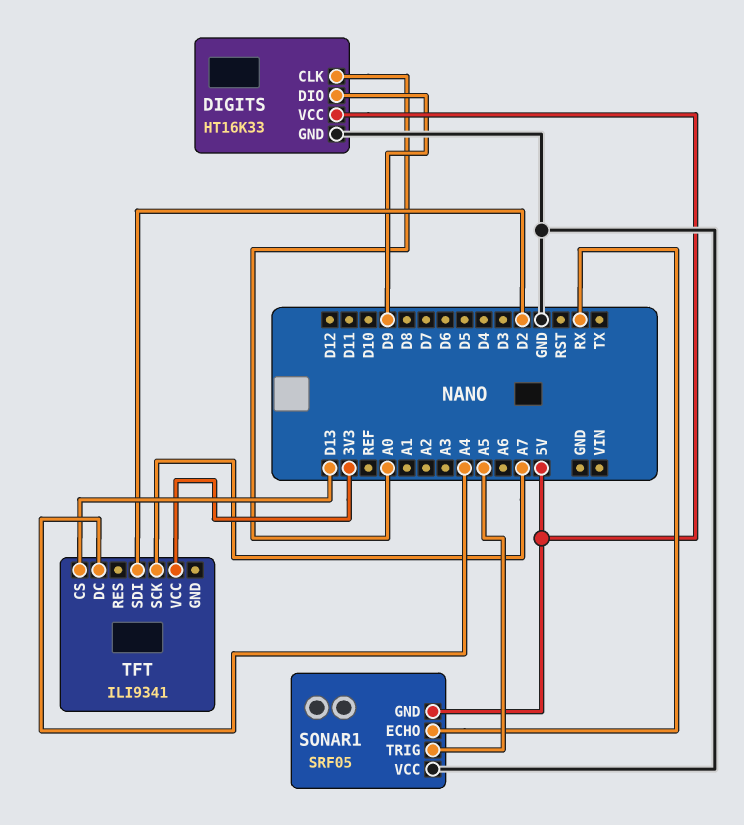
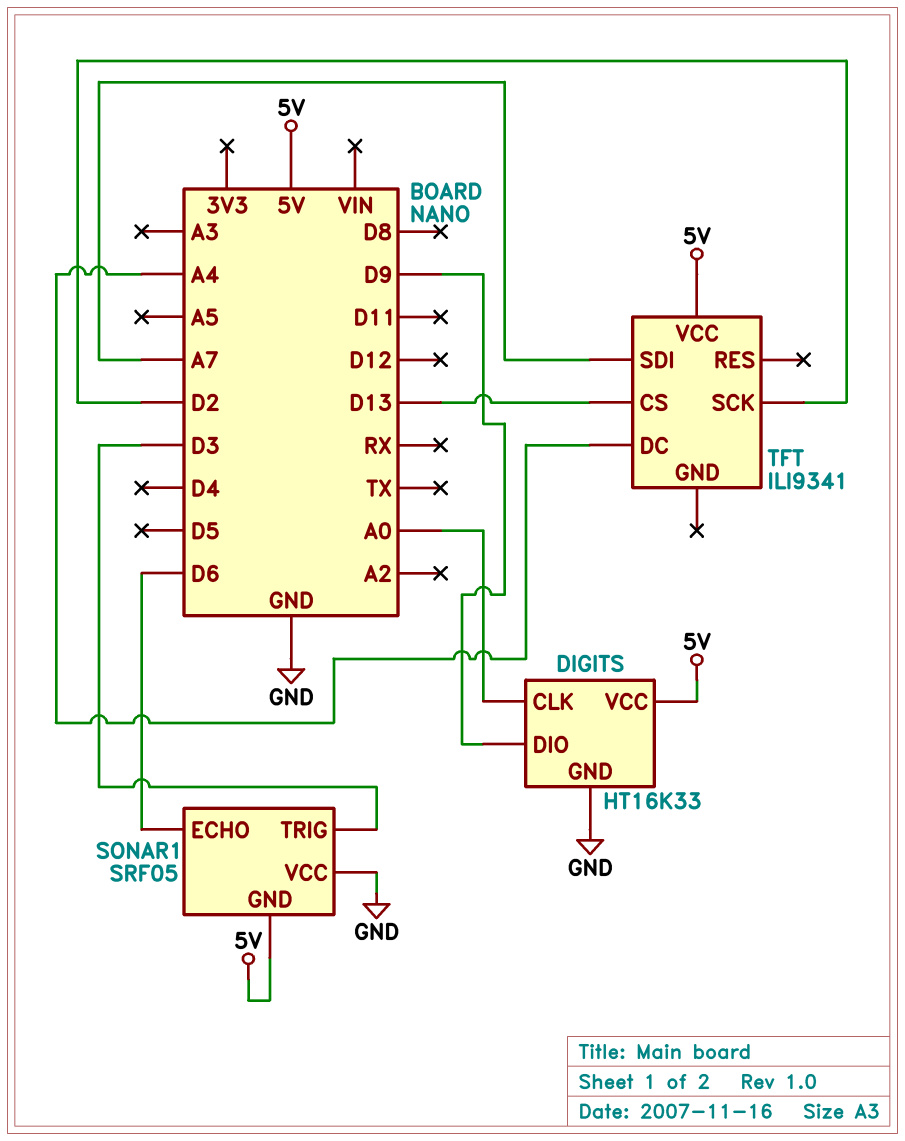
SONAR1 pin ECHO: RX -> D6
SONAR1 pin TRIG: A5 -> D3
TFT pin SCK: A7 -> D2
TFT pin SDI: D2 -> A7
TFT pin VCC: 3V3 -> 5V

